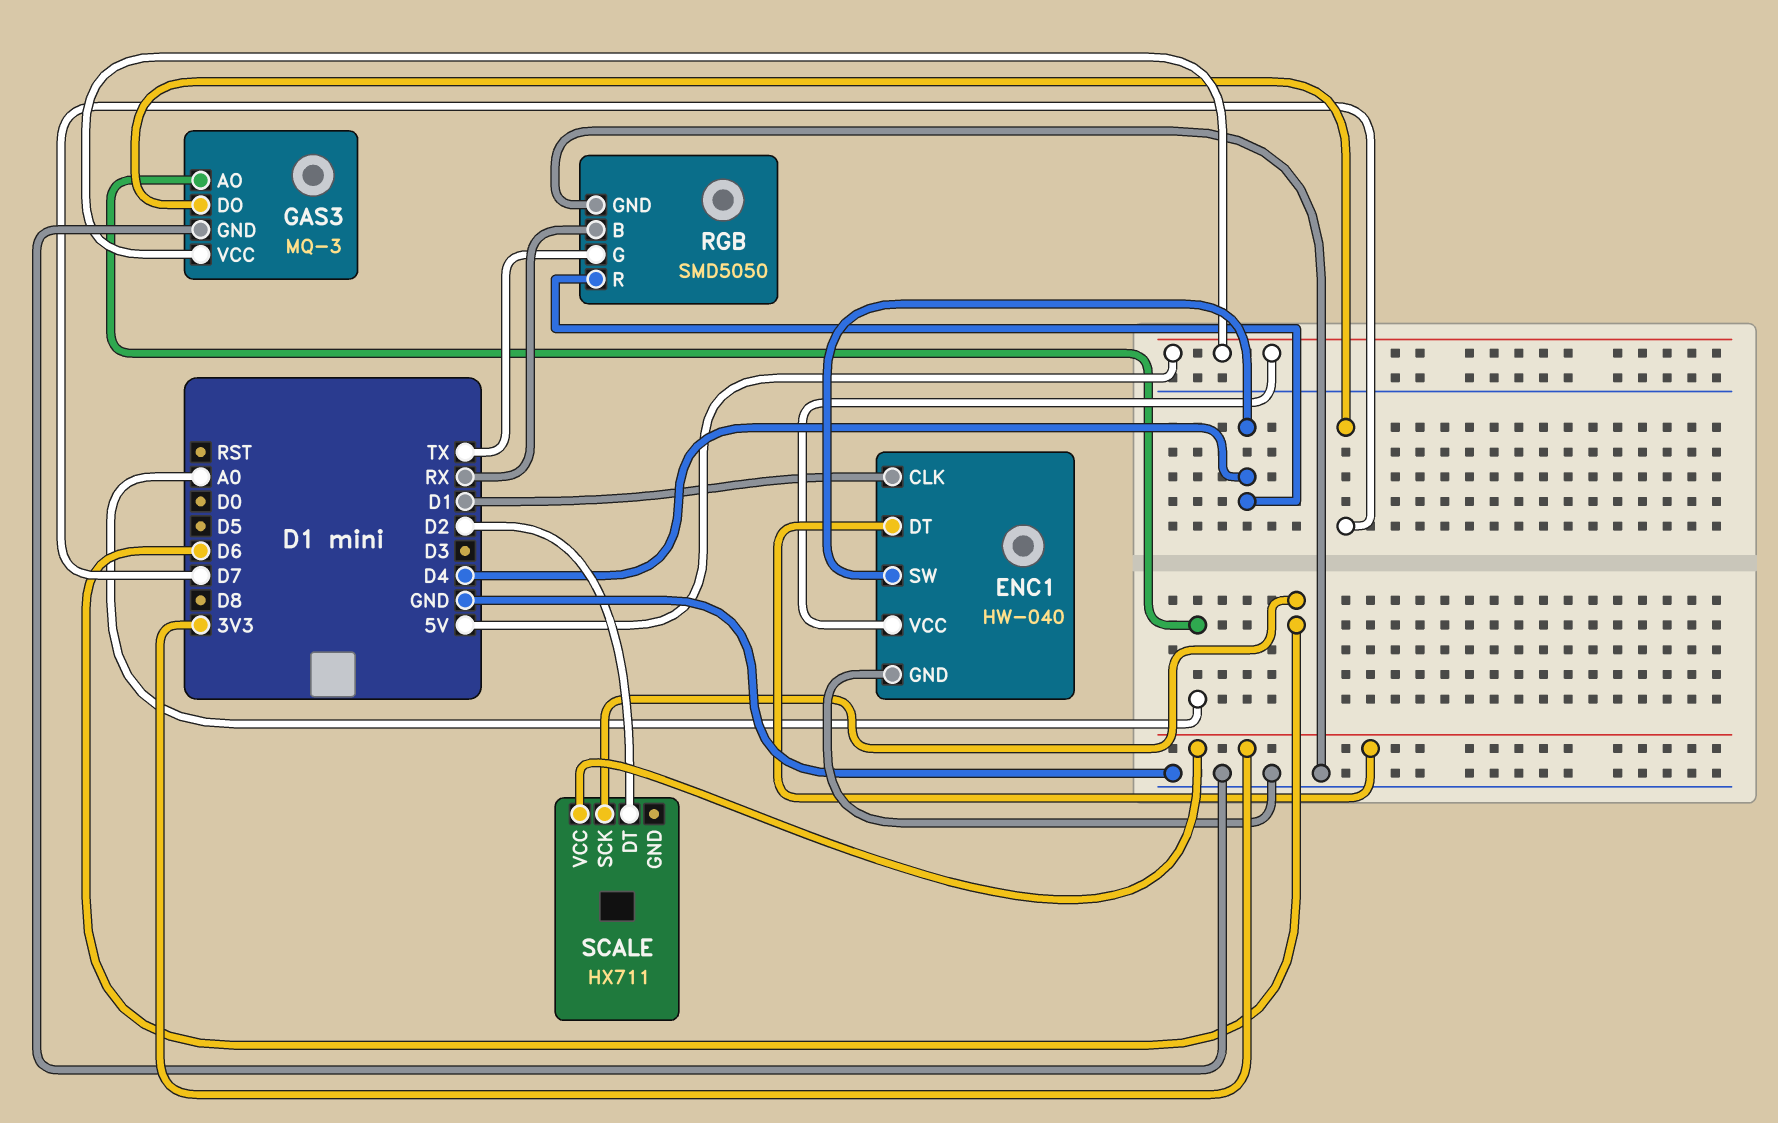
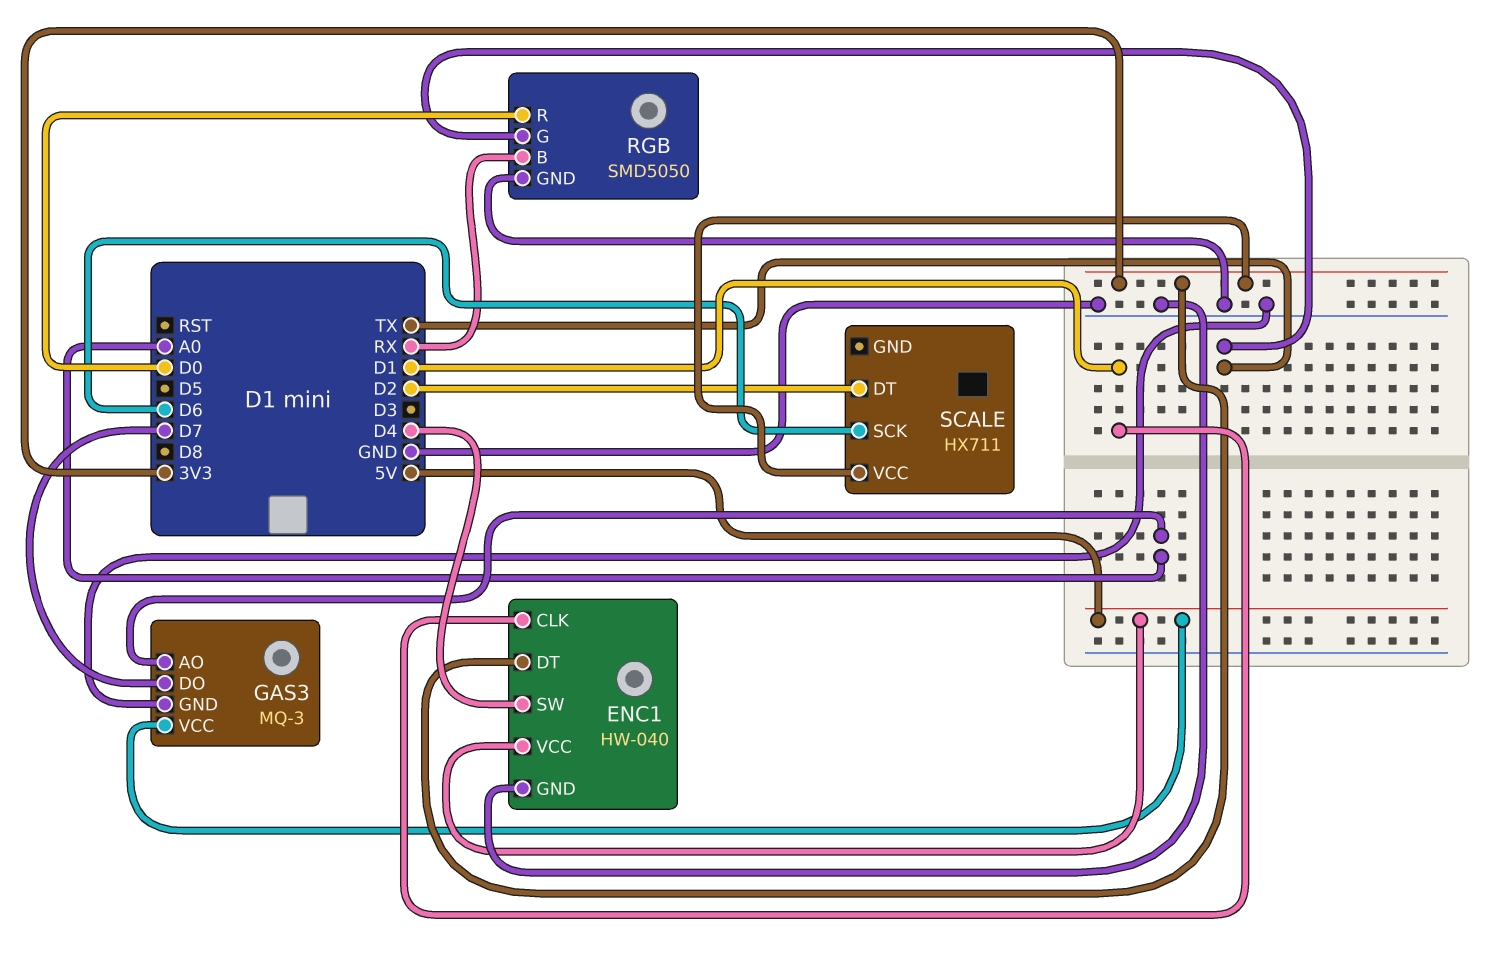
RGB pin R: D4 -> D0

